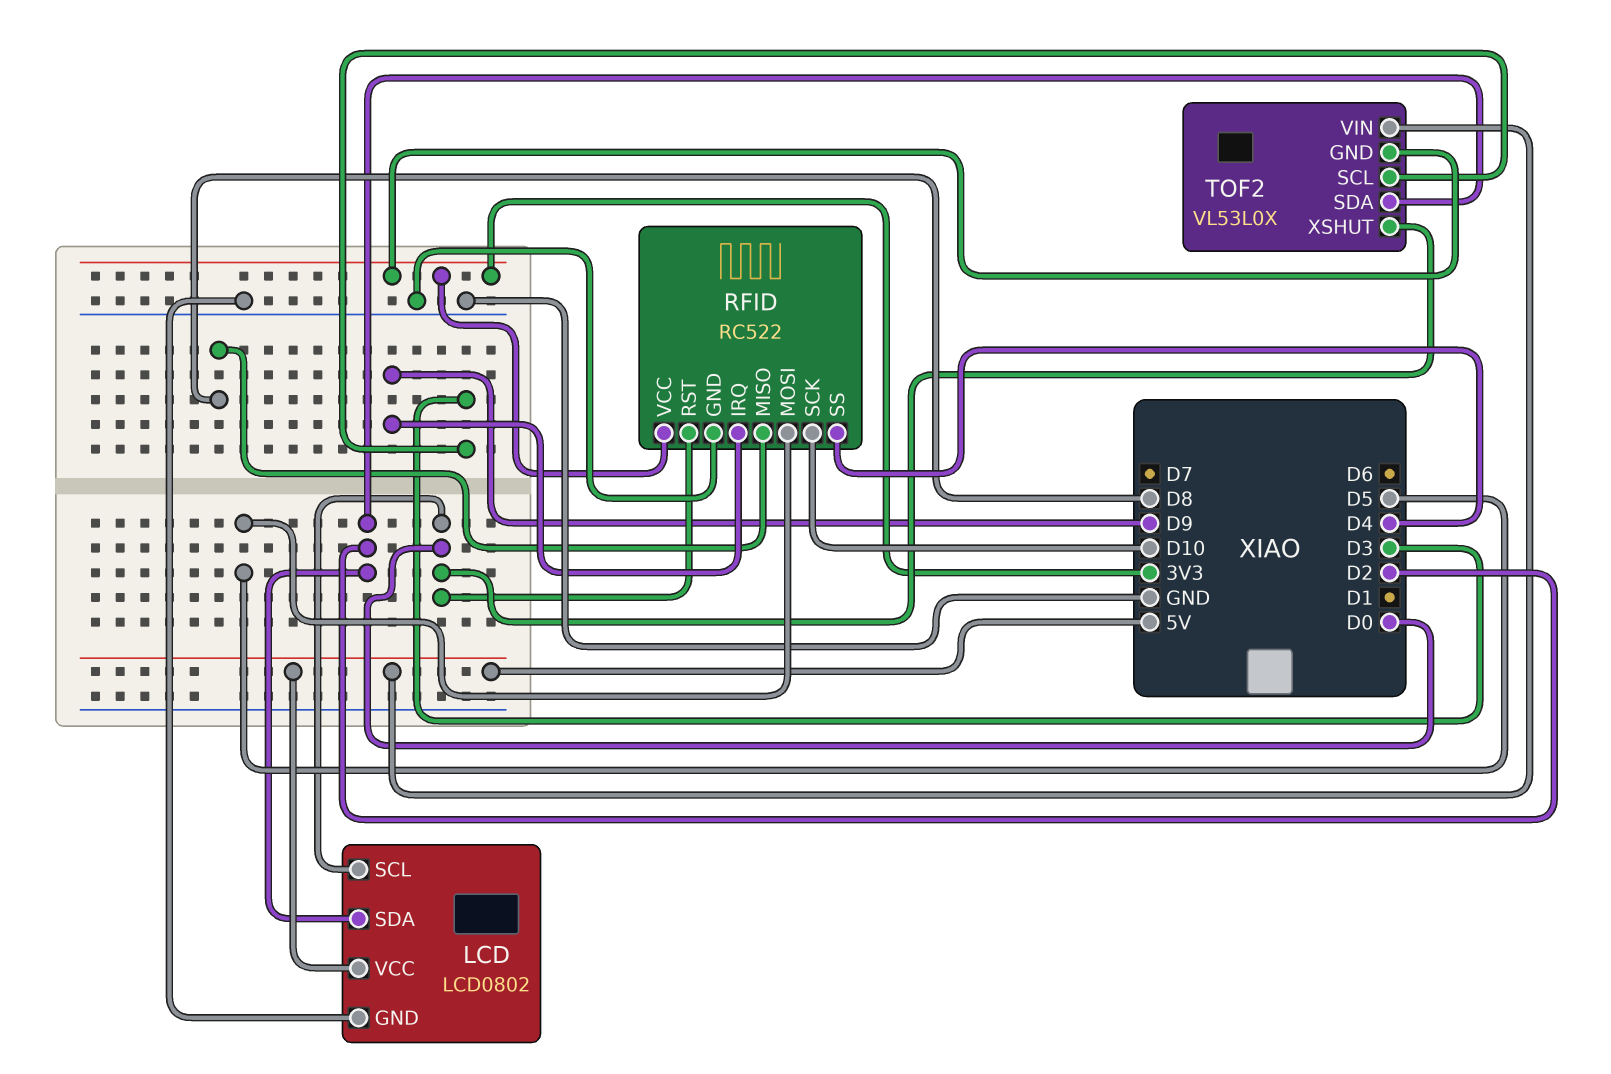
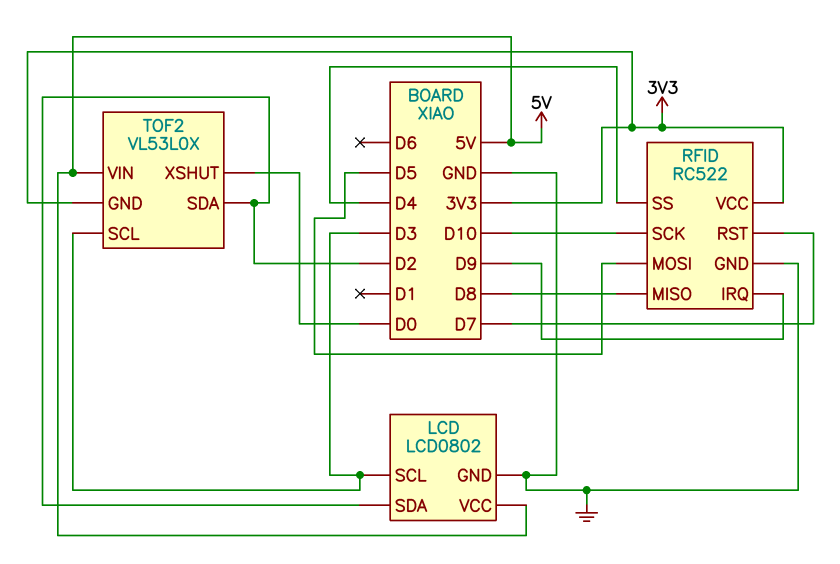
LCD pin SCL: D0 -> D3
RFID pin RST: D0 -> D7

